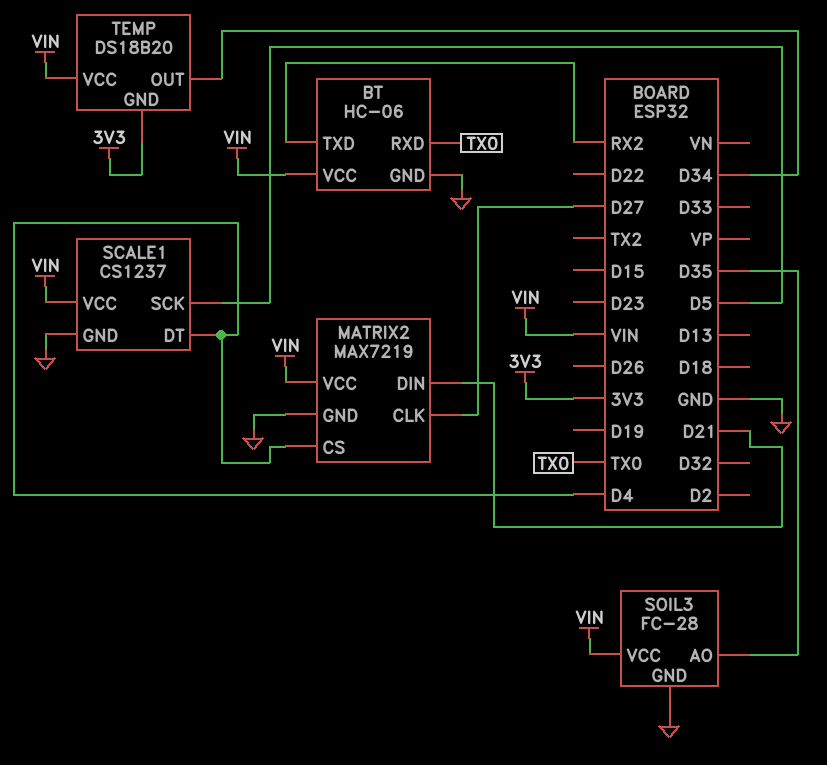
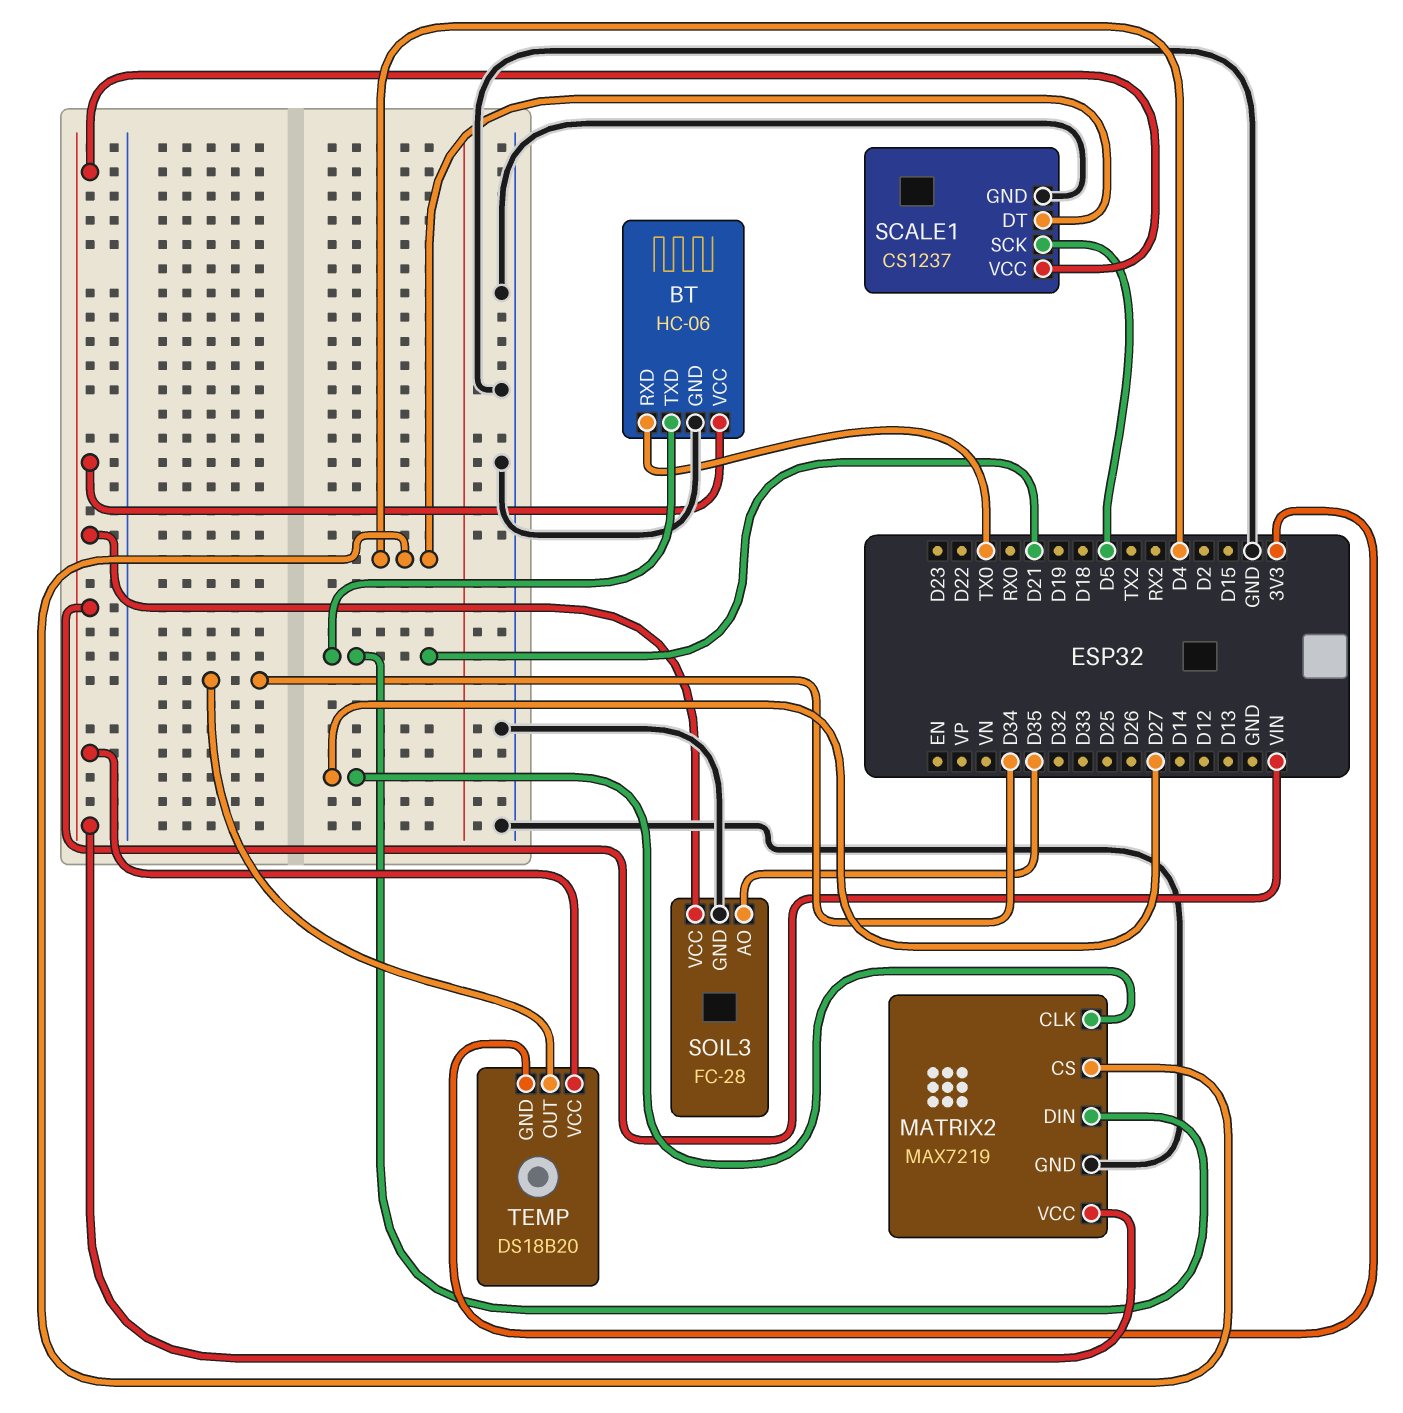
BT pin TXD: RX2 -> D21

